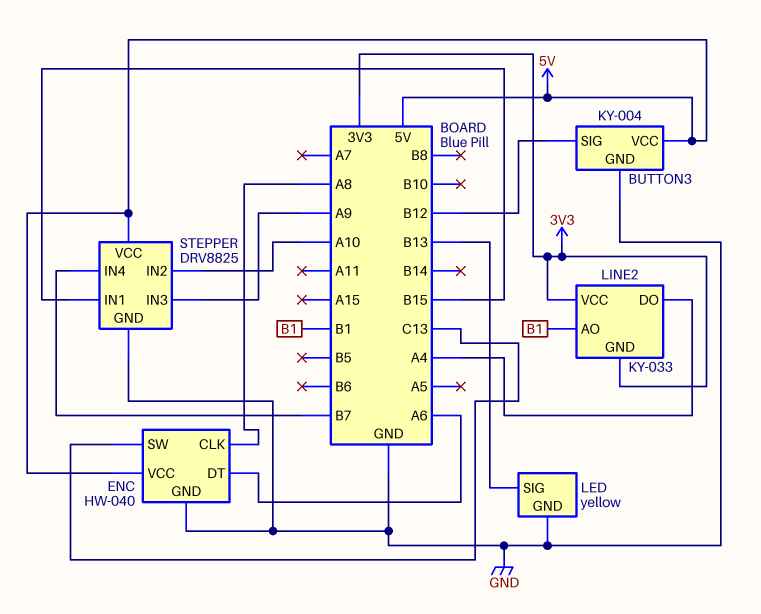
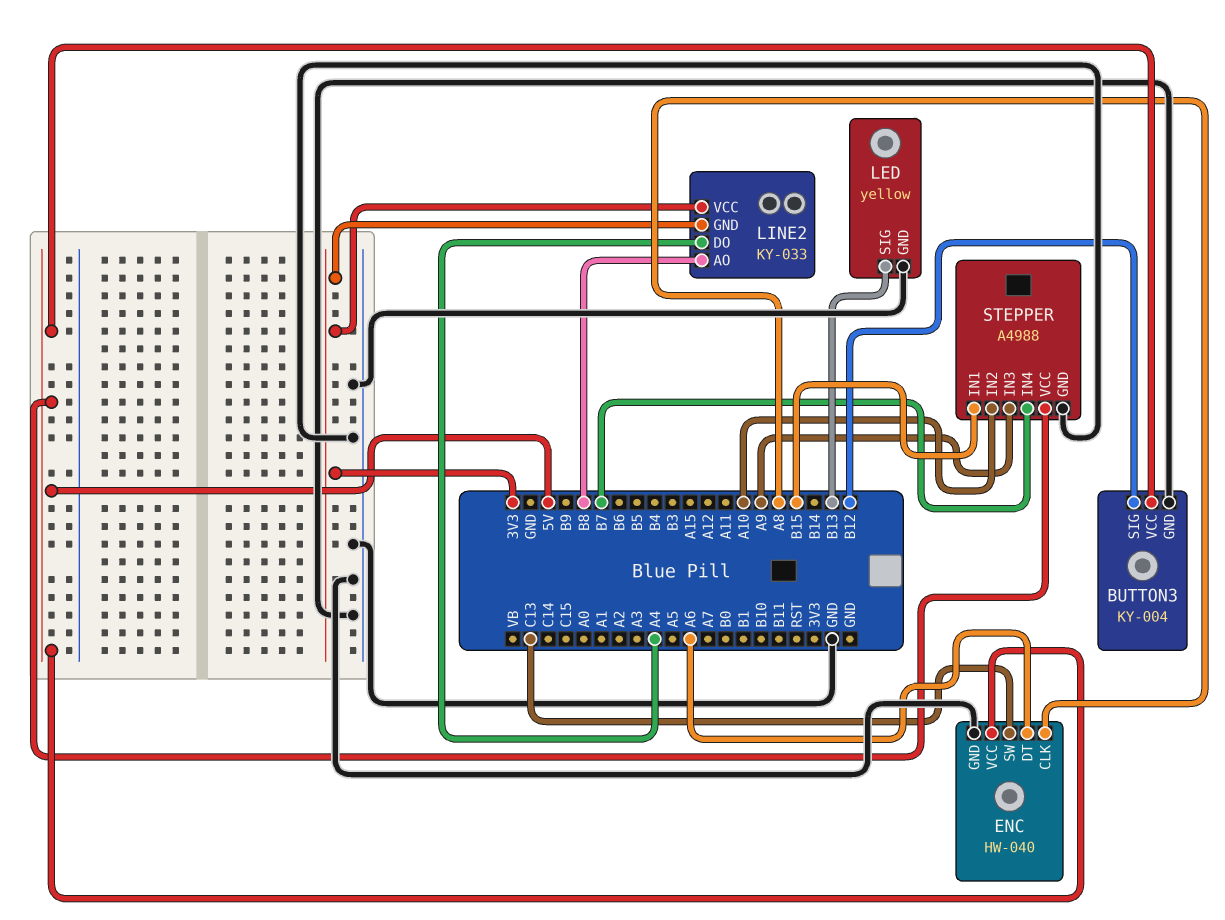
LINE2 pin AO: B1 -> B8
STEPPER: DRV8825 -> A4988

